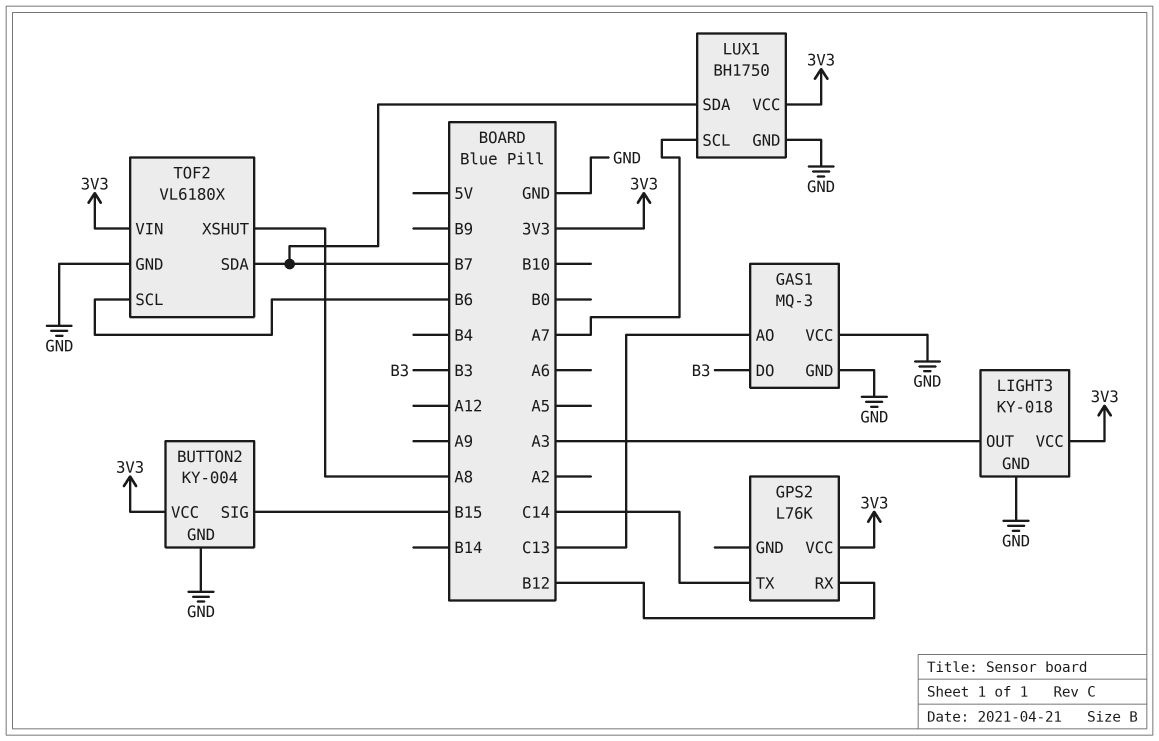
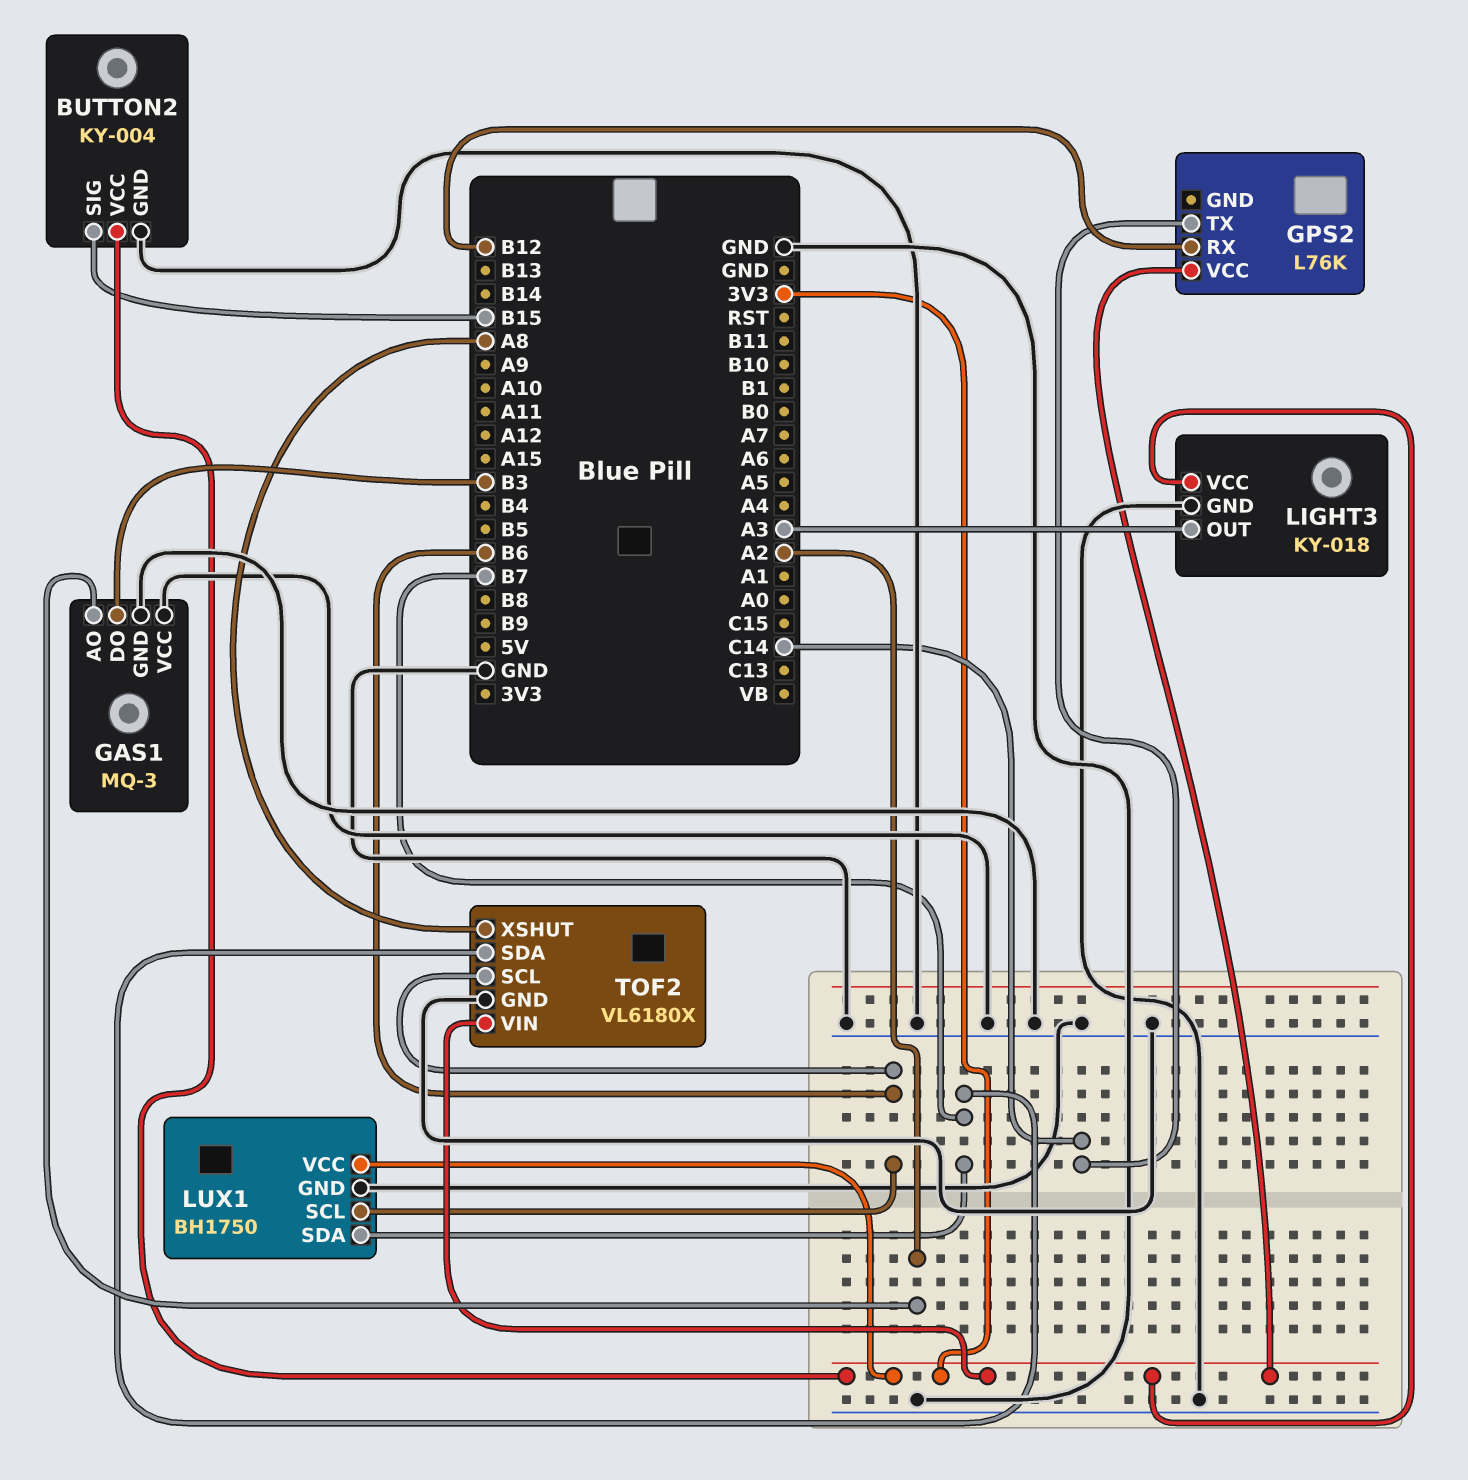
GAS1 pin AO: C13 -> A2
LUX1 pin SCL: A7 -> B6

